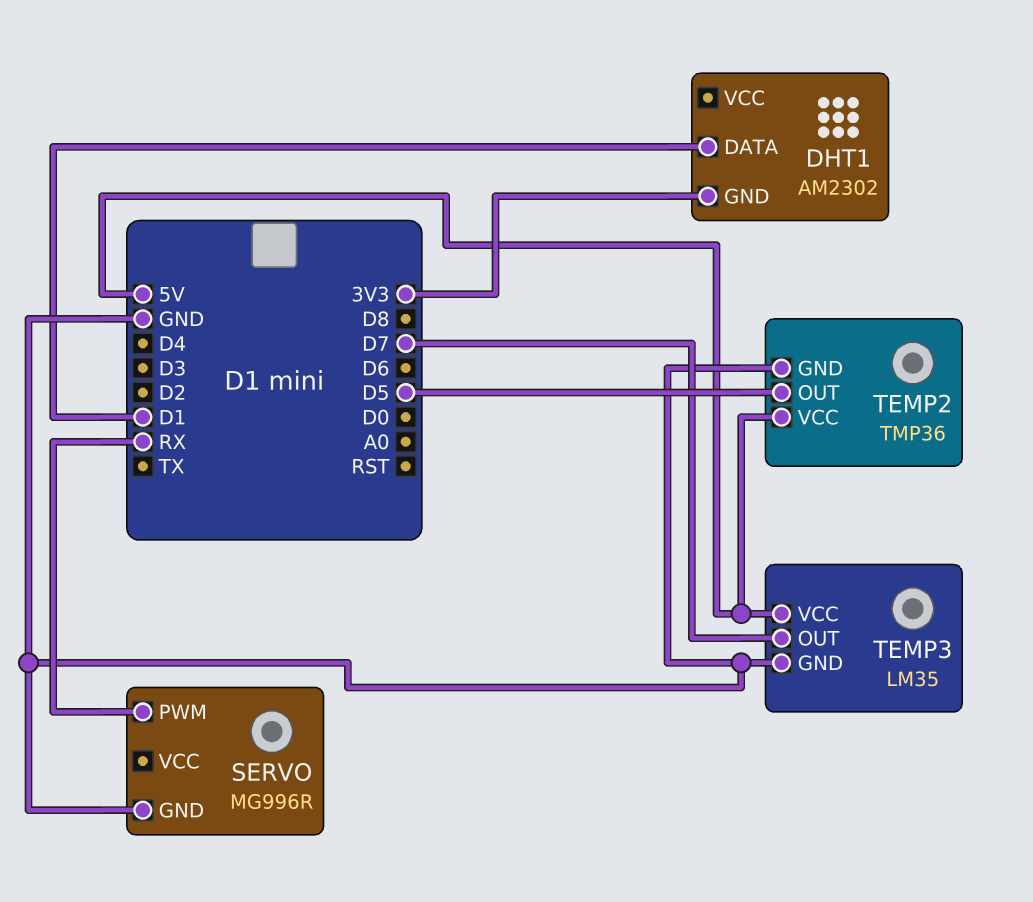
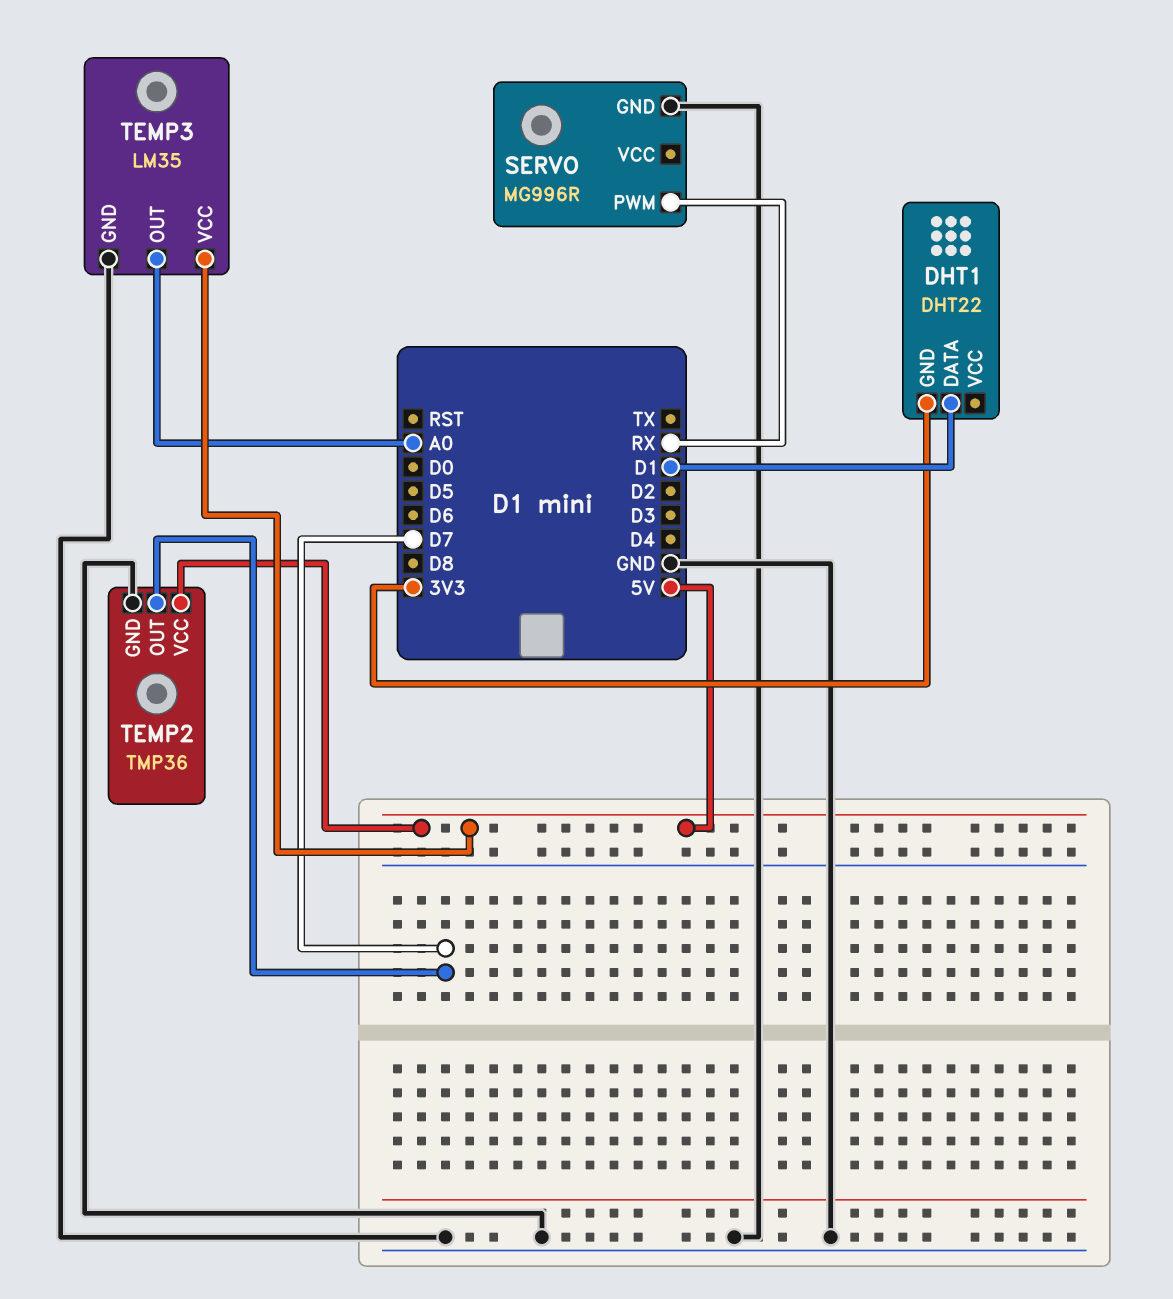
DHT1: AM2302 -> DHT22
TEMP2 pin OUT: D5 -> D7
TEMP3 pin OUT: D7 -> A0

